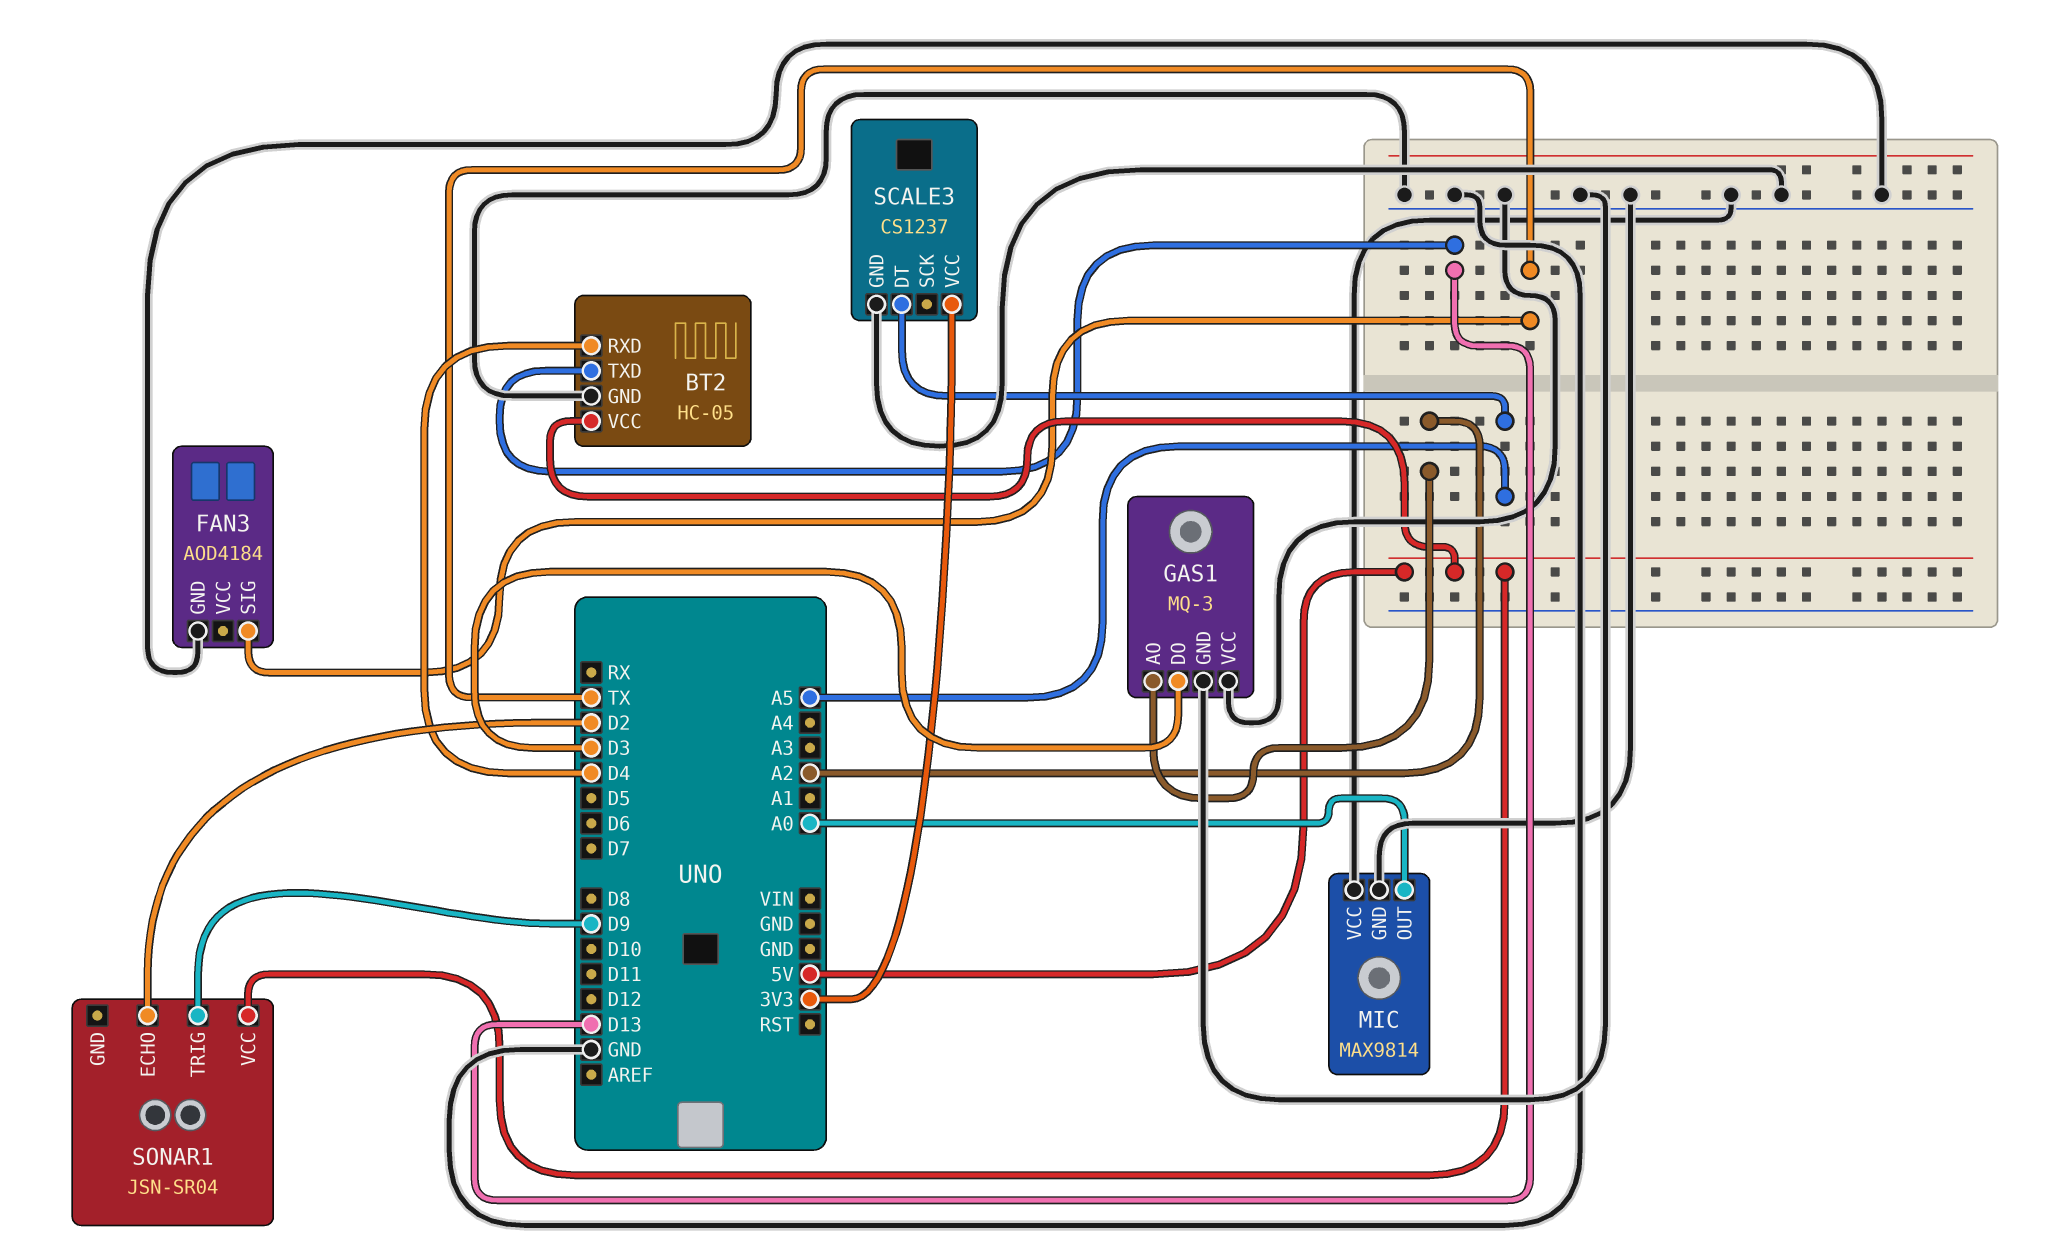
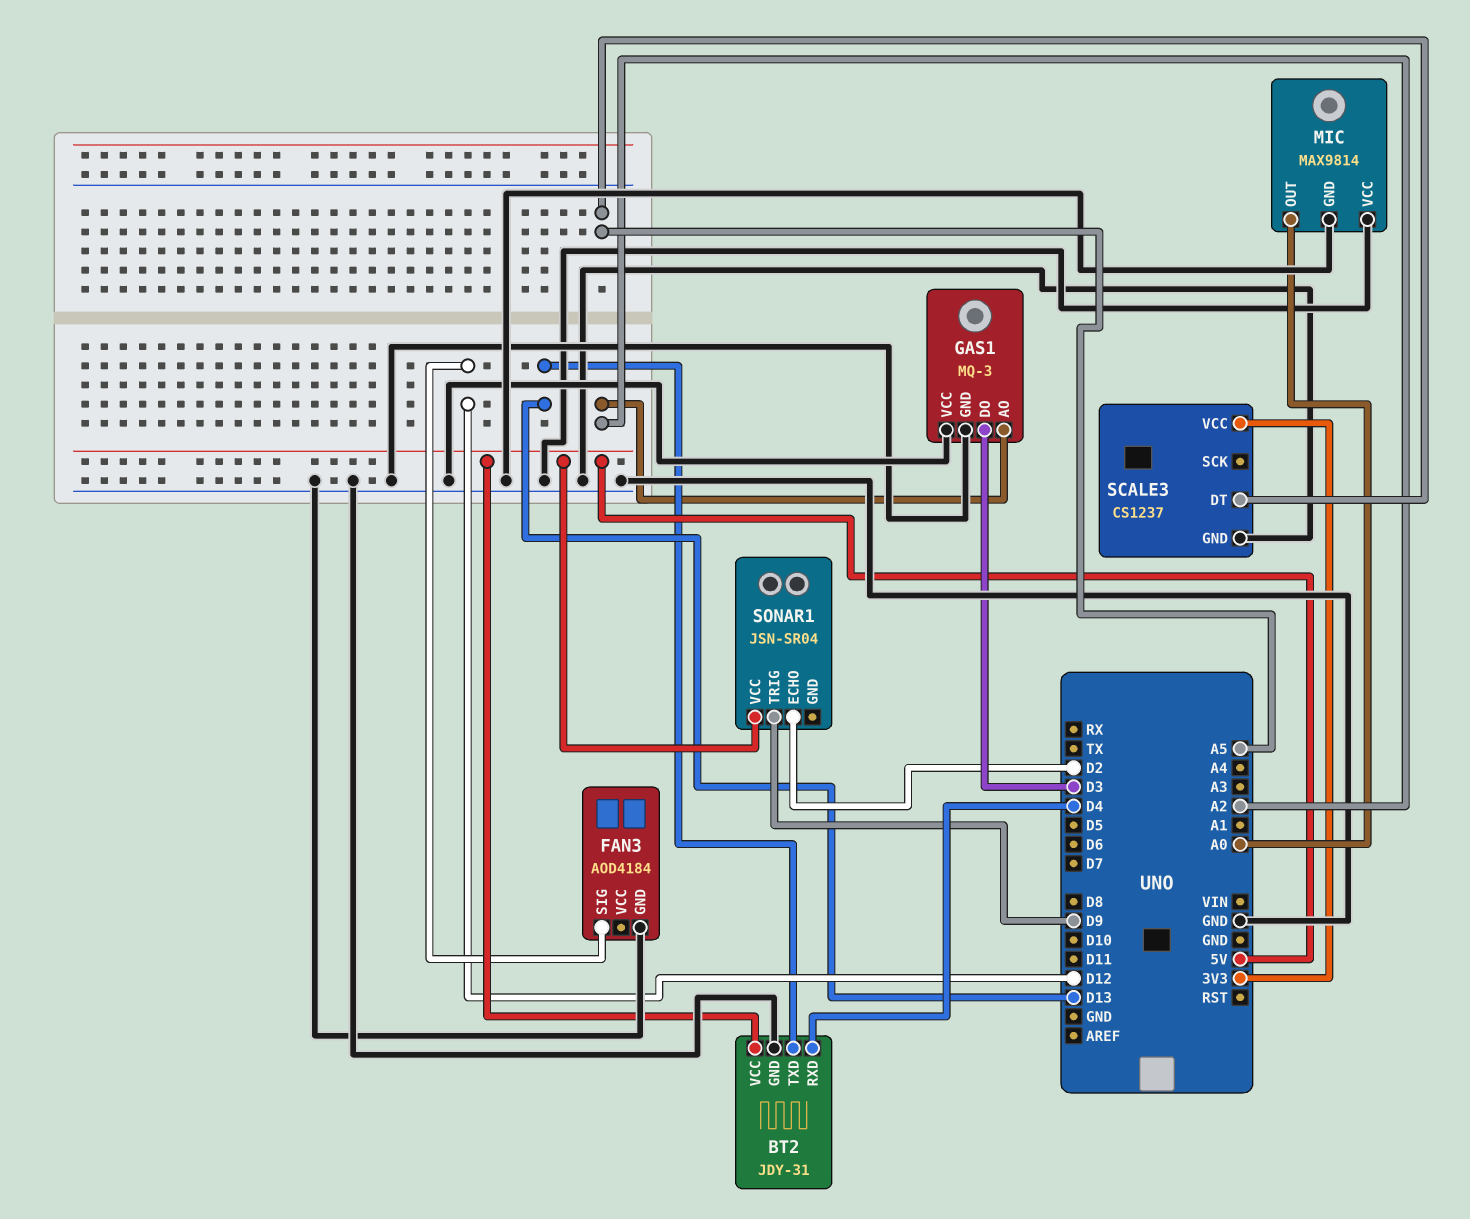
BT2: HC-05 -> JDY-31
FAN3 pin SIG: TX -> D12

